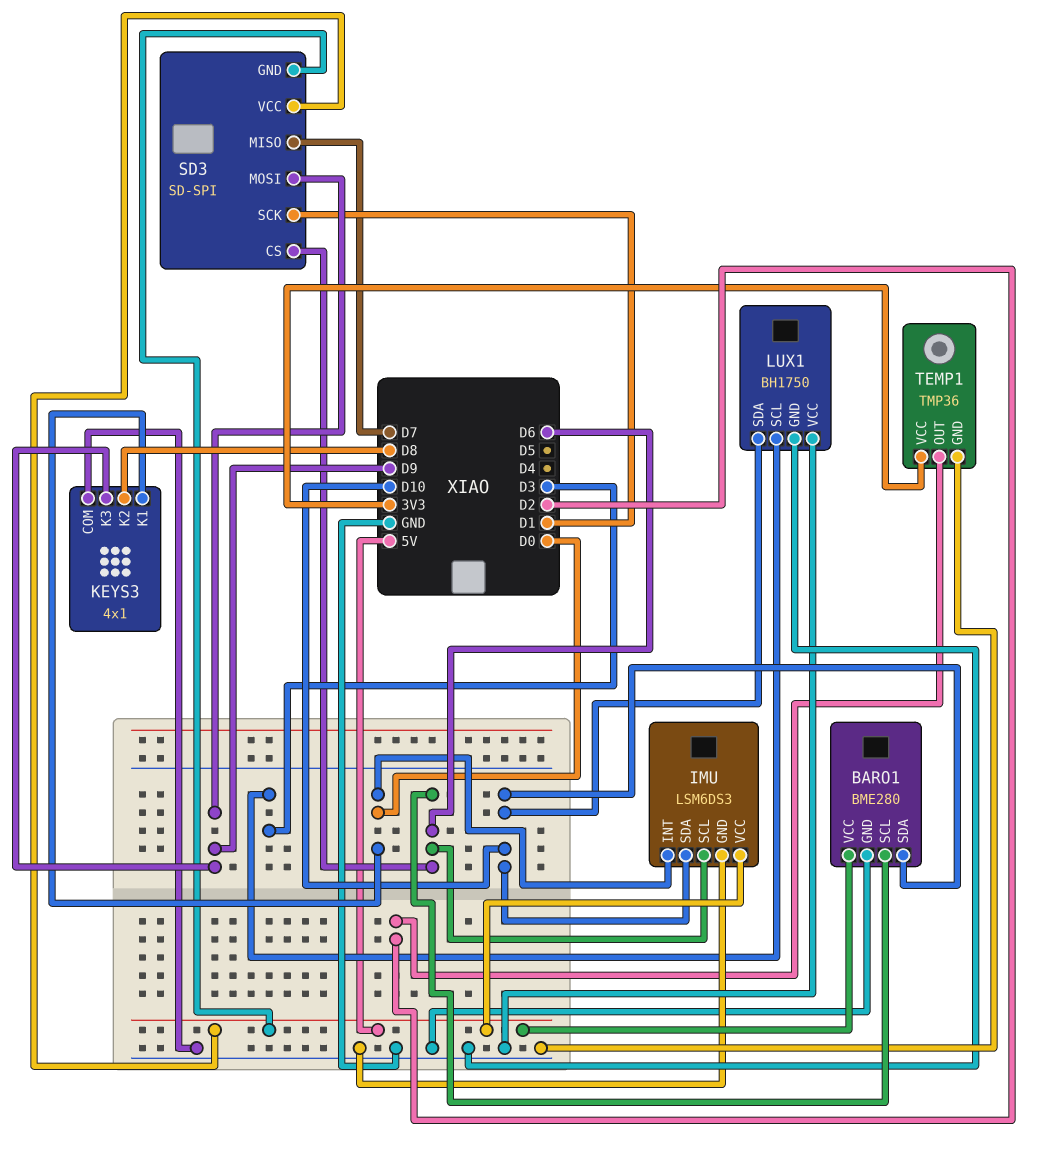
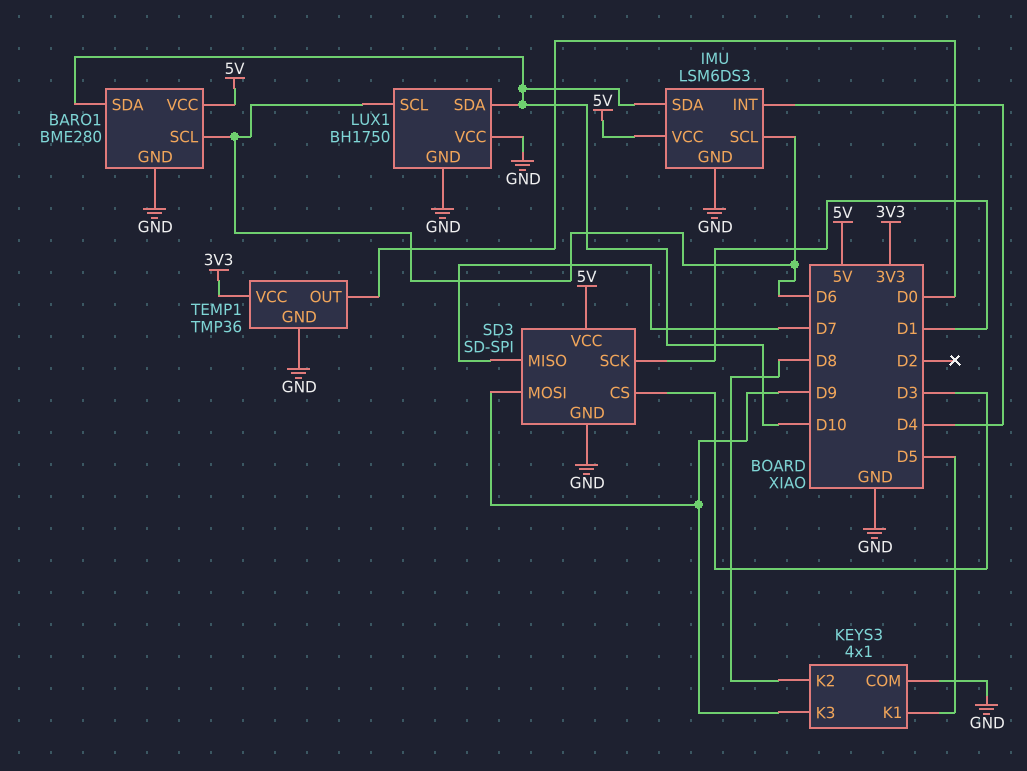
IMU pin INT: D0 -> D4
KEYS3 pin K1: D0 -> D5
LUX1 pin SCL: D3 -> D6
SD3 pin CS: D6 -> D3
SD3 pin GND: 5V -> GND
TEMP1 pin OUT: D2 -> D0

